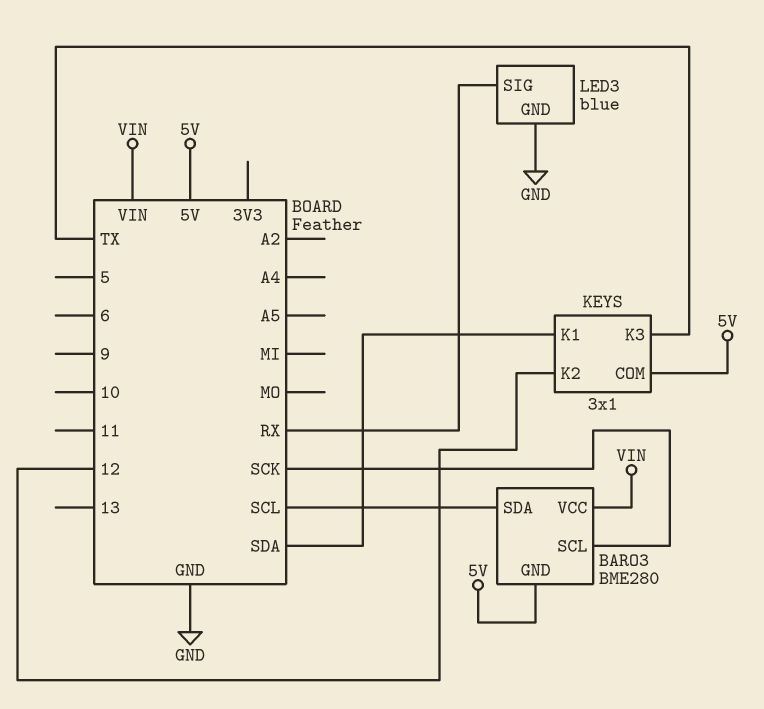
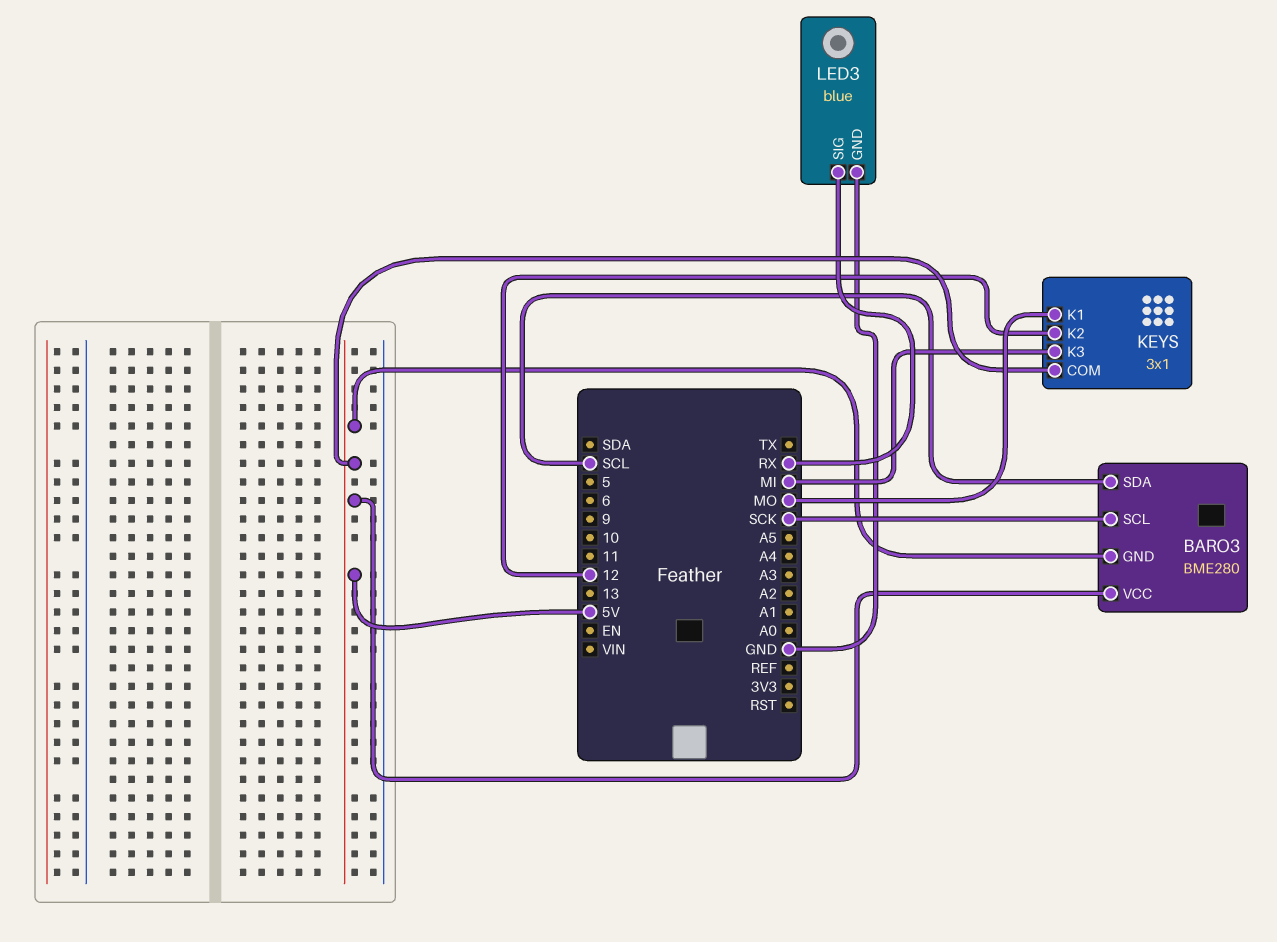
BARO3 pin VCC: VIN -> 5V
KEYS pin K1: SDA -> MO
KEYS pin K3: TX -> MI

